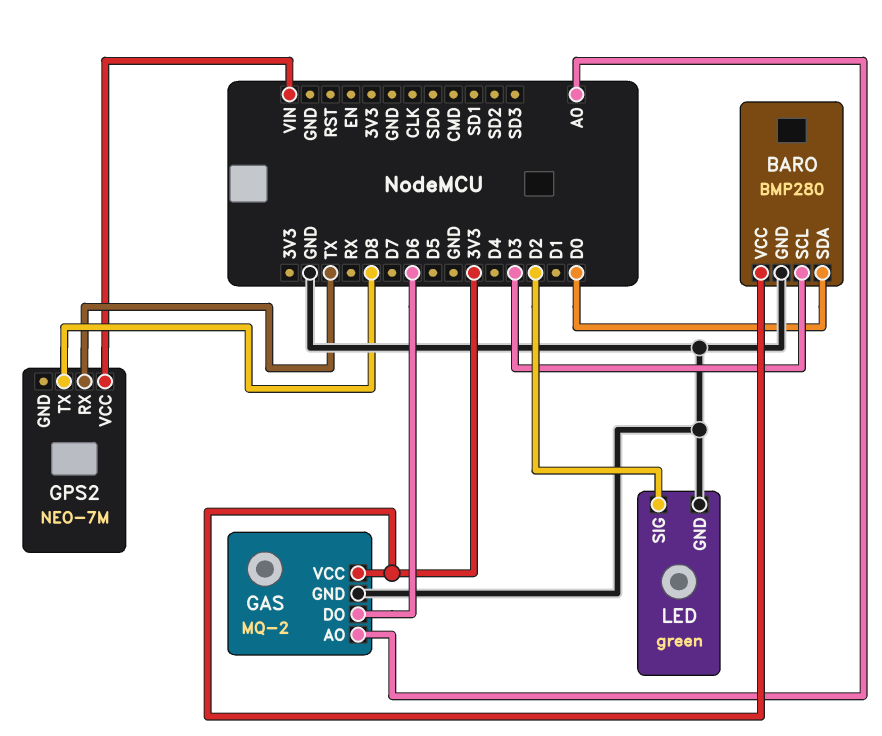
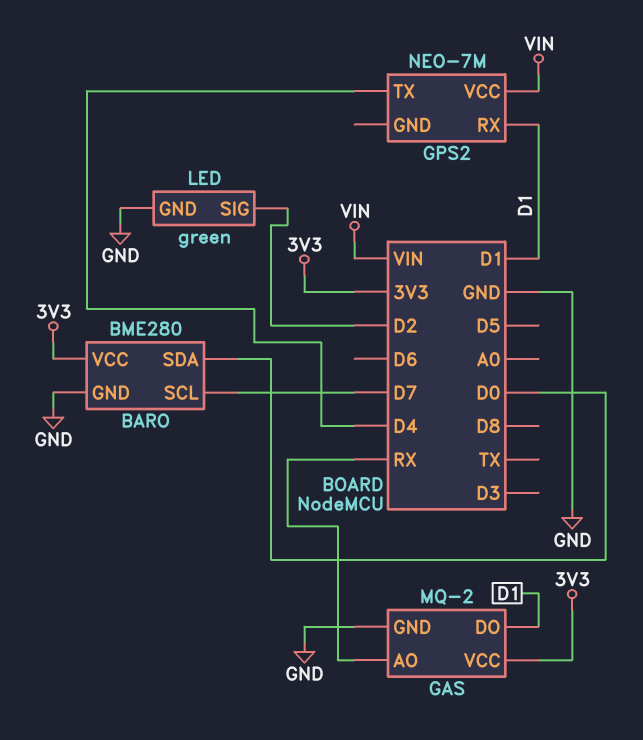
BARO: BMP280 -> BME280
BARO pin SCL: D3 -> D7
GAS pin AO: A0 -> RX
GAS pin DO: D6 -> D1
GPS2 pin RX: TX -> D1
GPS2 pin TX: D8 -> D4

